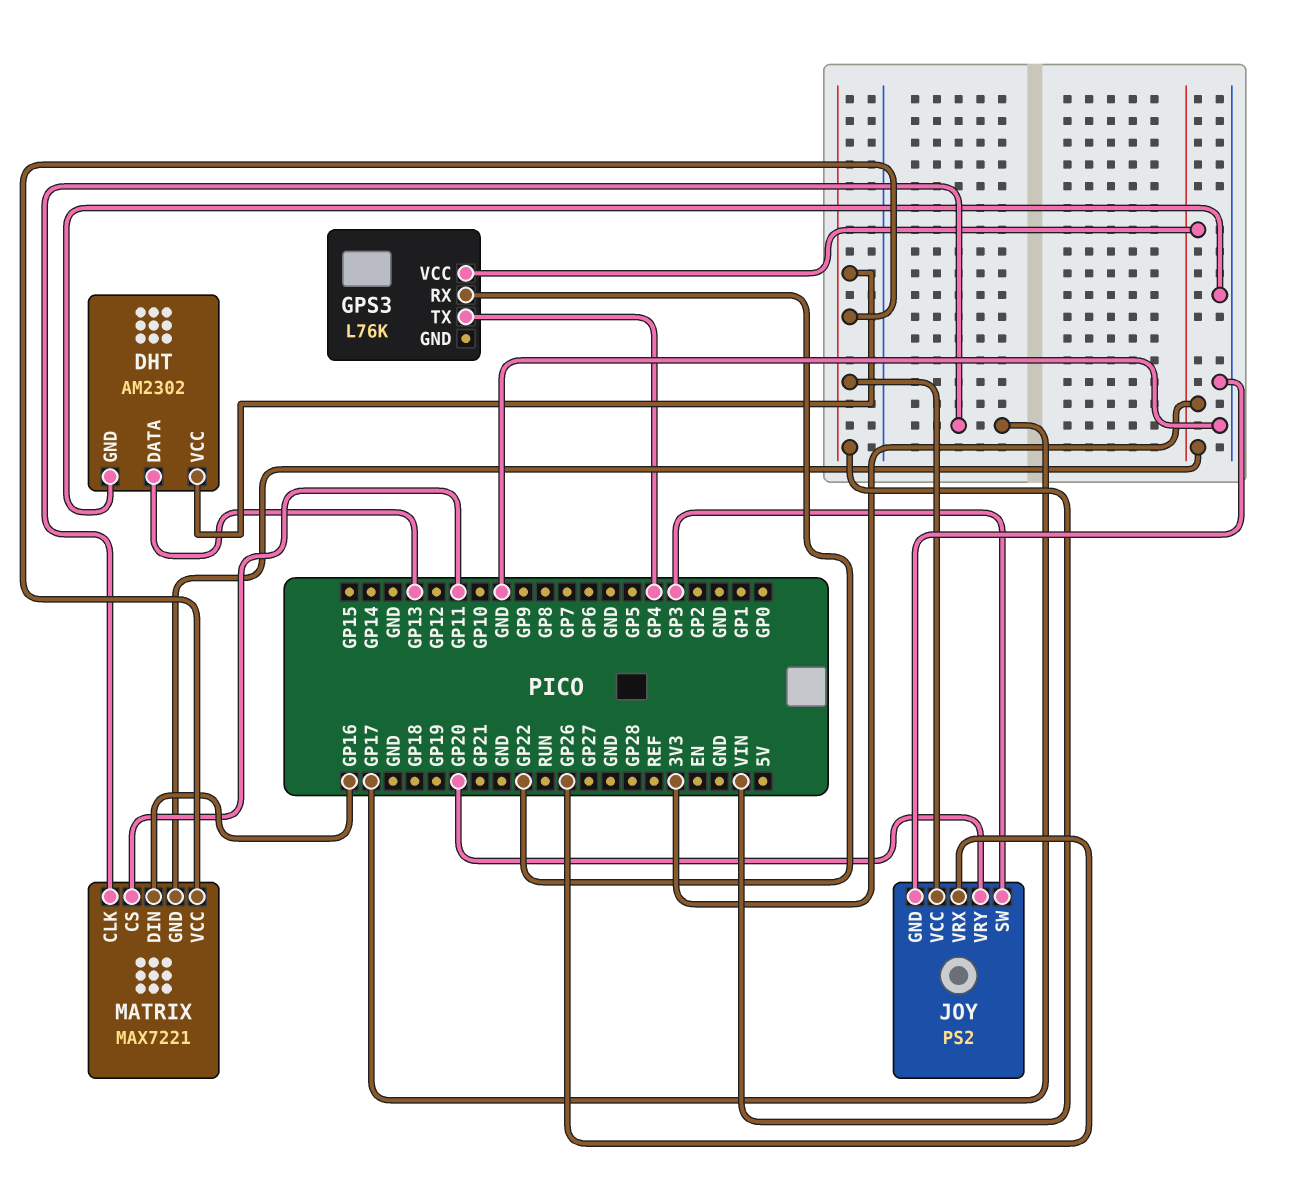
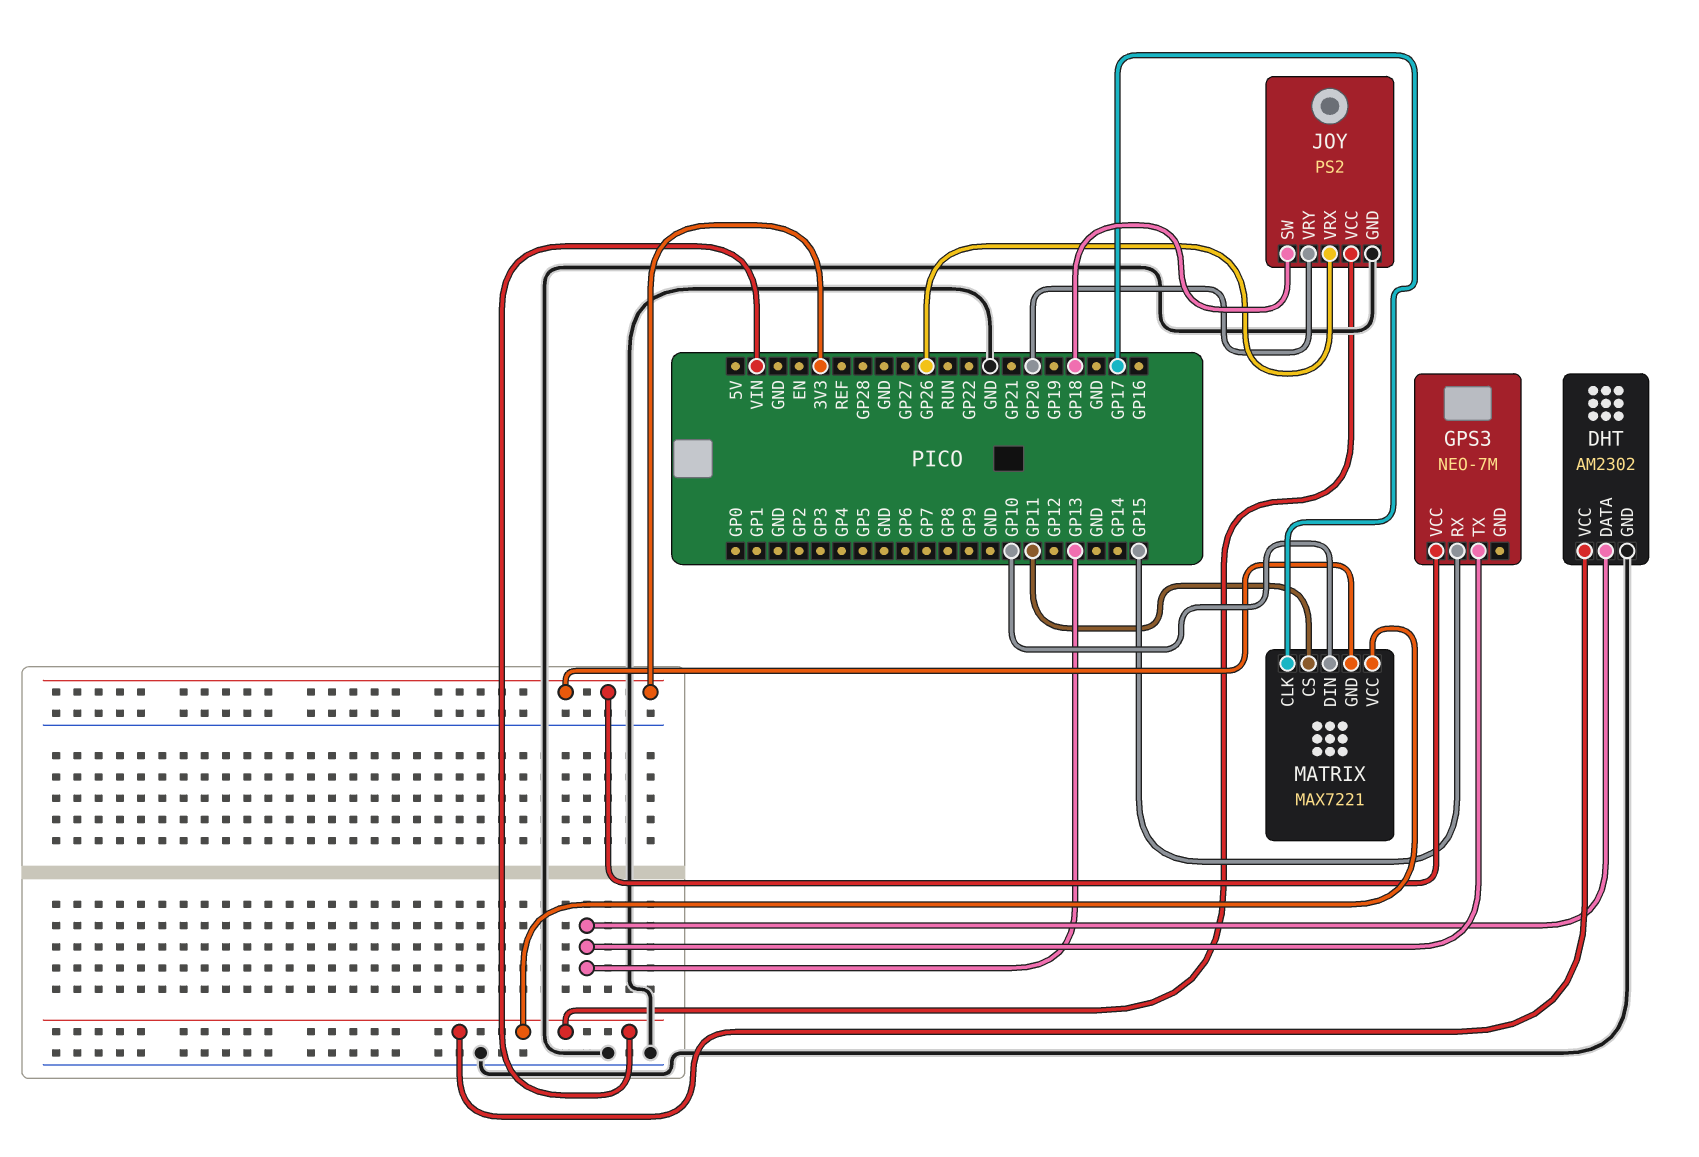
GPS3: L76K -> NEO-7M
GPS3 pin RX: GP22 -> GP15
GPS3 pin TX: GP4 -> GP13
JOY pin SW: GP3 -> GP18
MATRIX pin DIN: GP16 -> GP10

